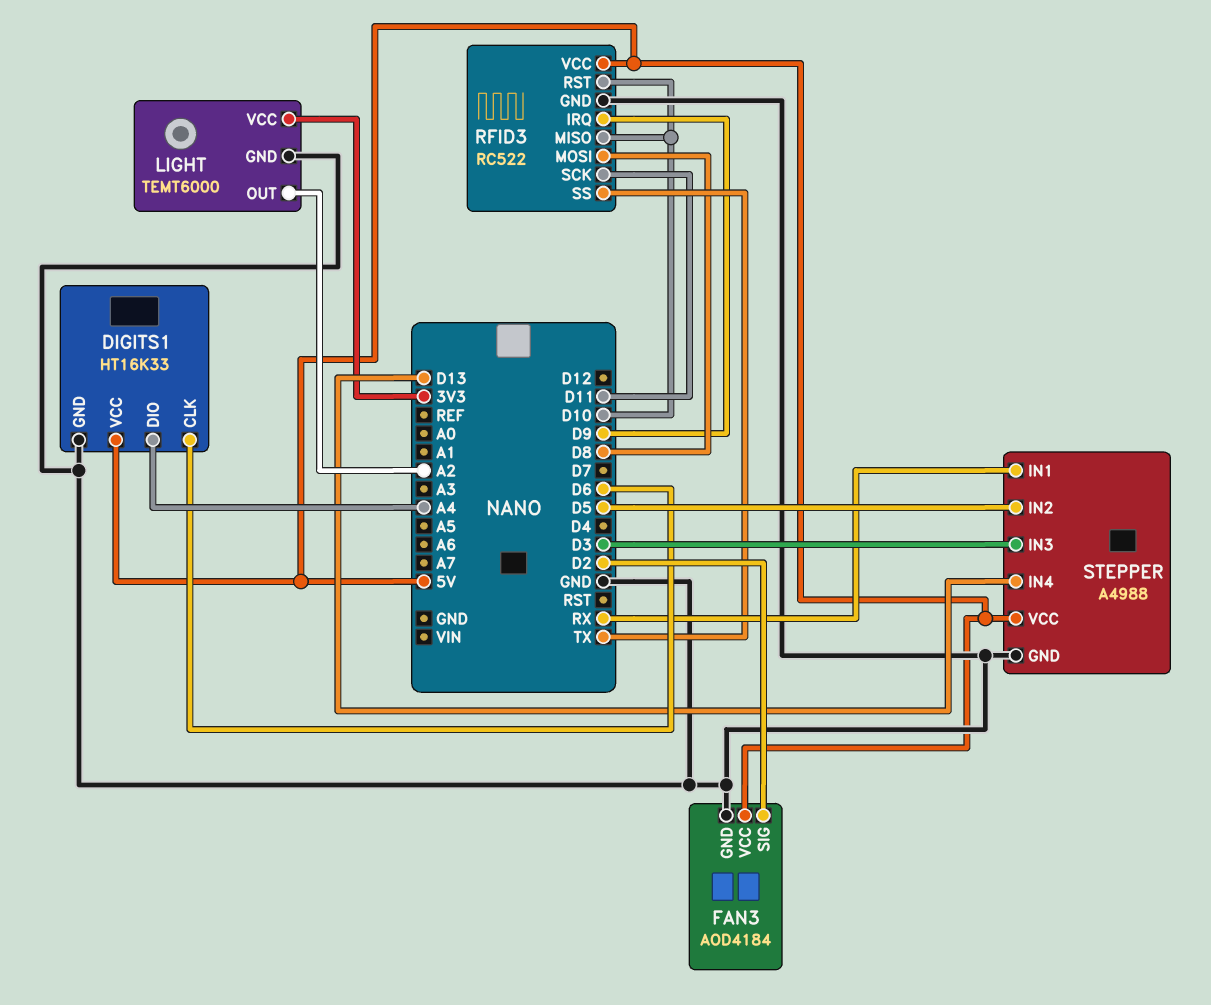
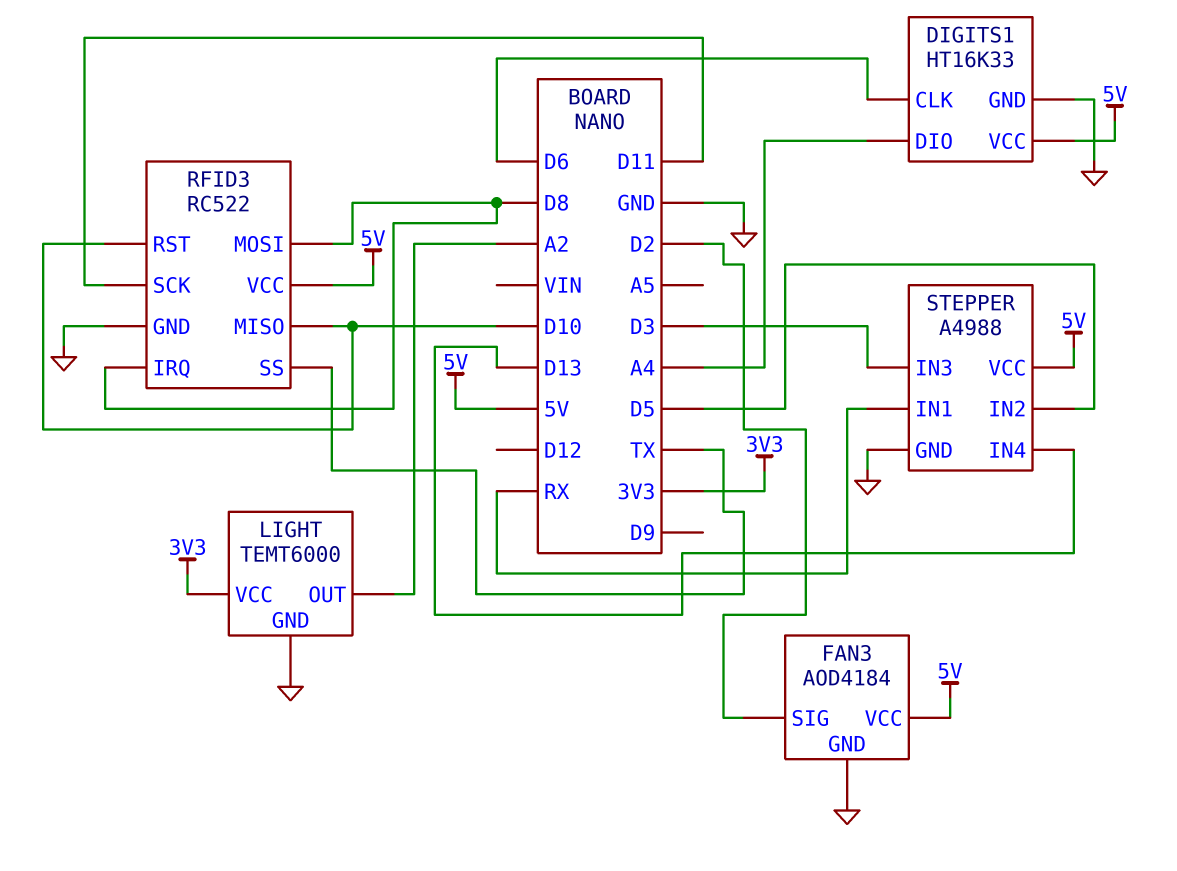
RFID3 pin IRQ: D9 -> D8

